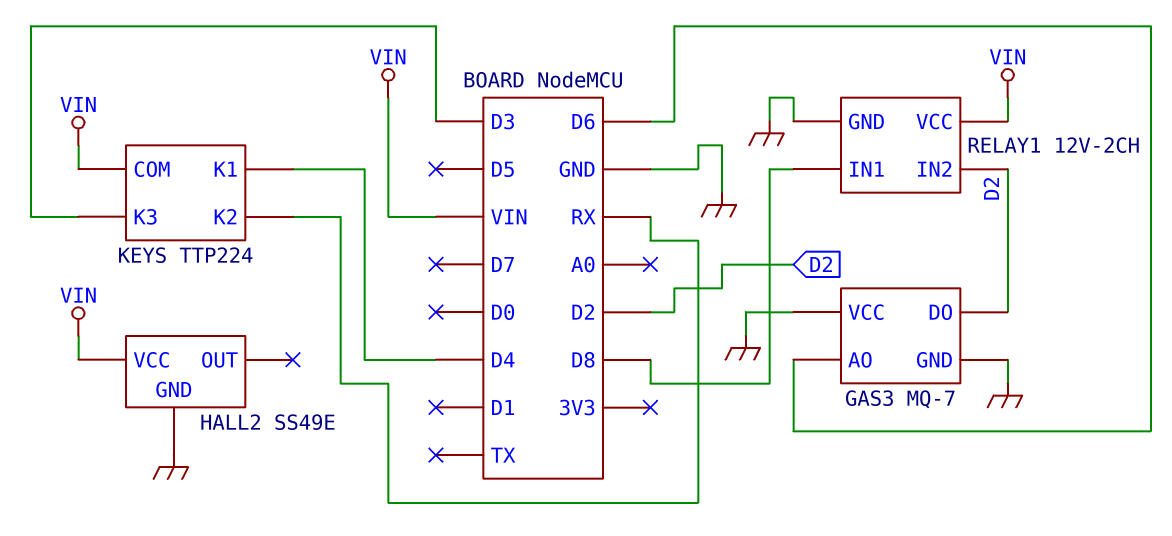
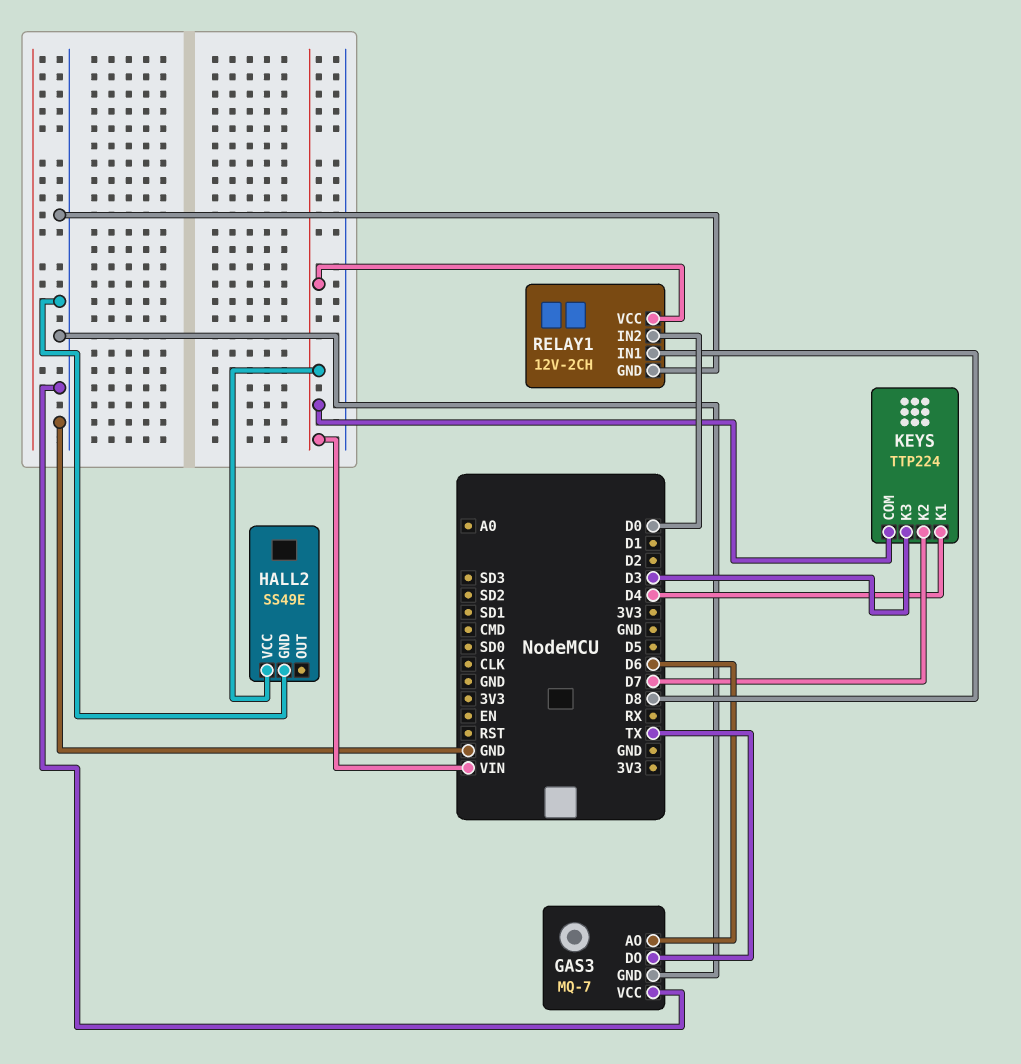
GAS3 pin DO: D2 -> TX
KEYS pin K2: RX -> D7
RELAY1 pin IN2: D2 -> D0

